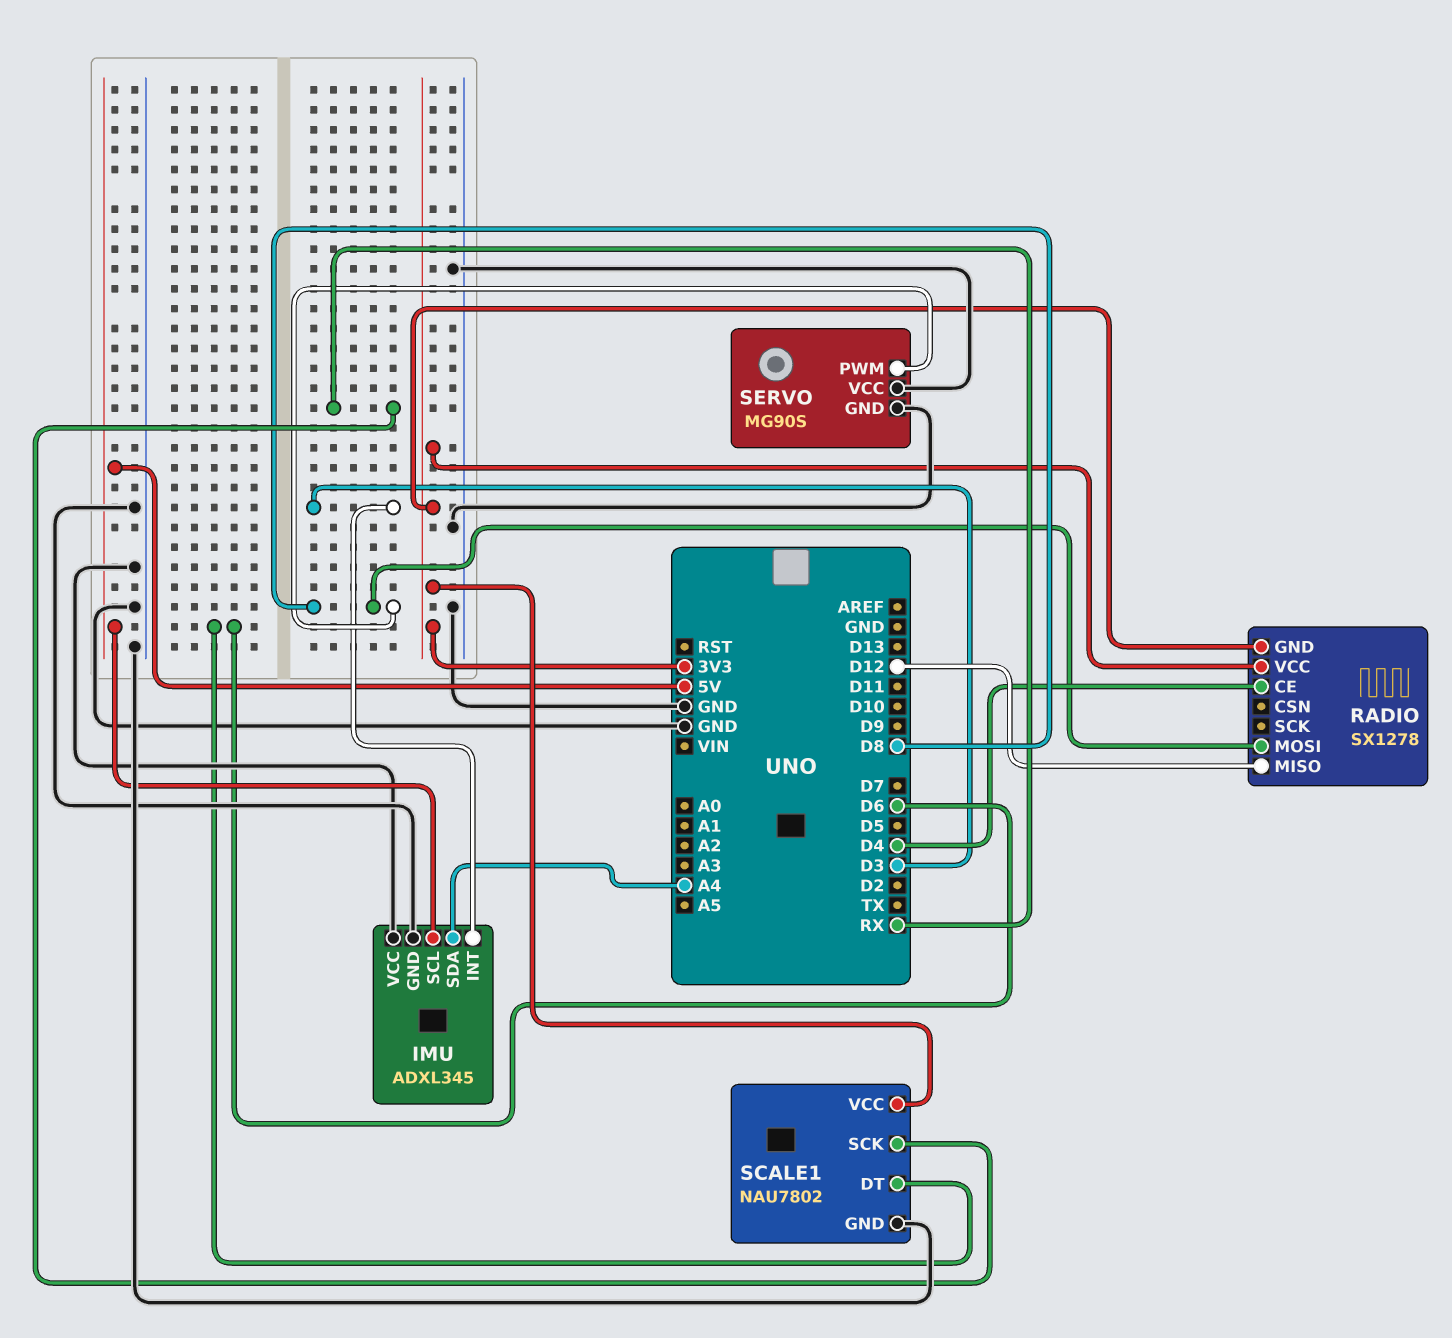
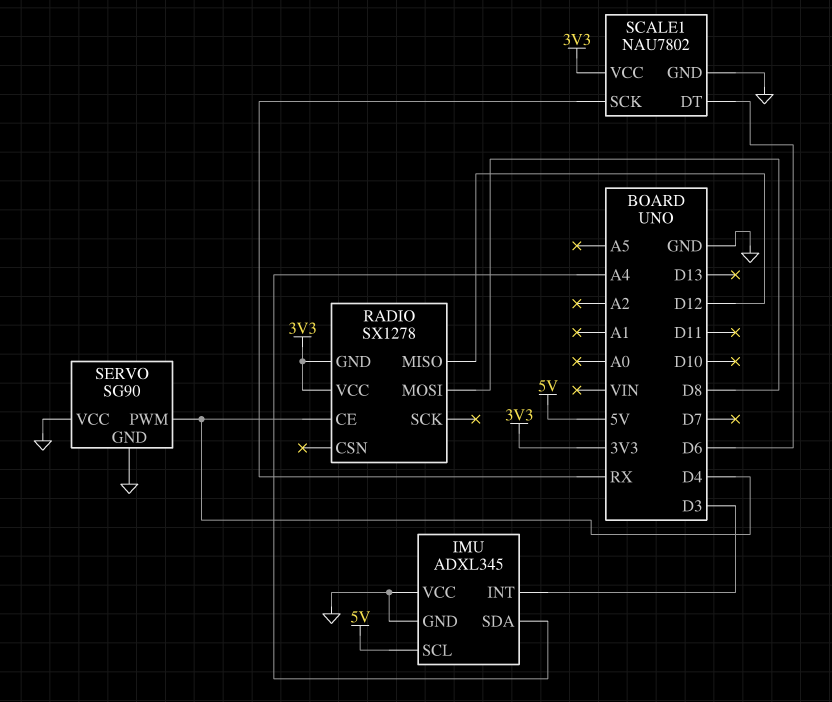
SERVO: MG90S -> SG90
SERVO pin PWM: D8 -> D4

